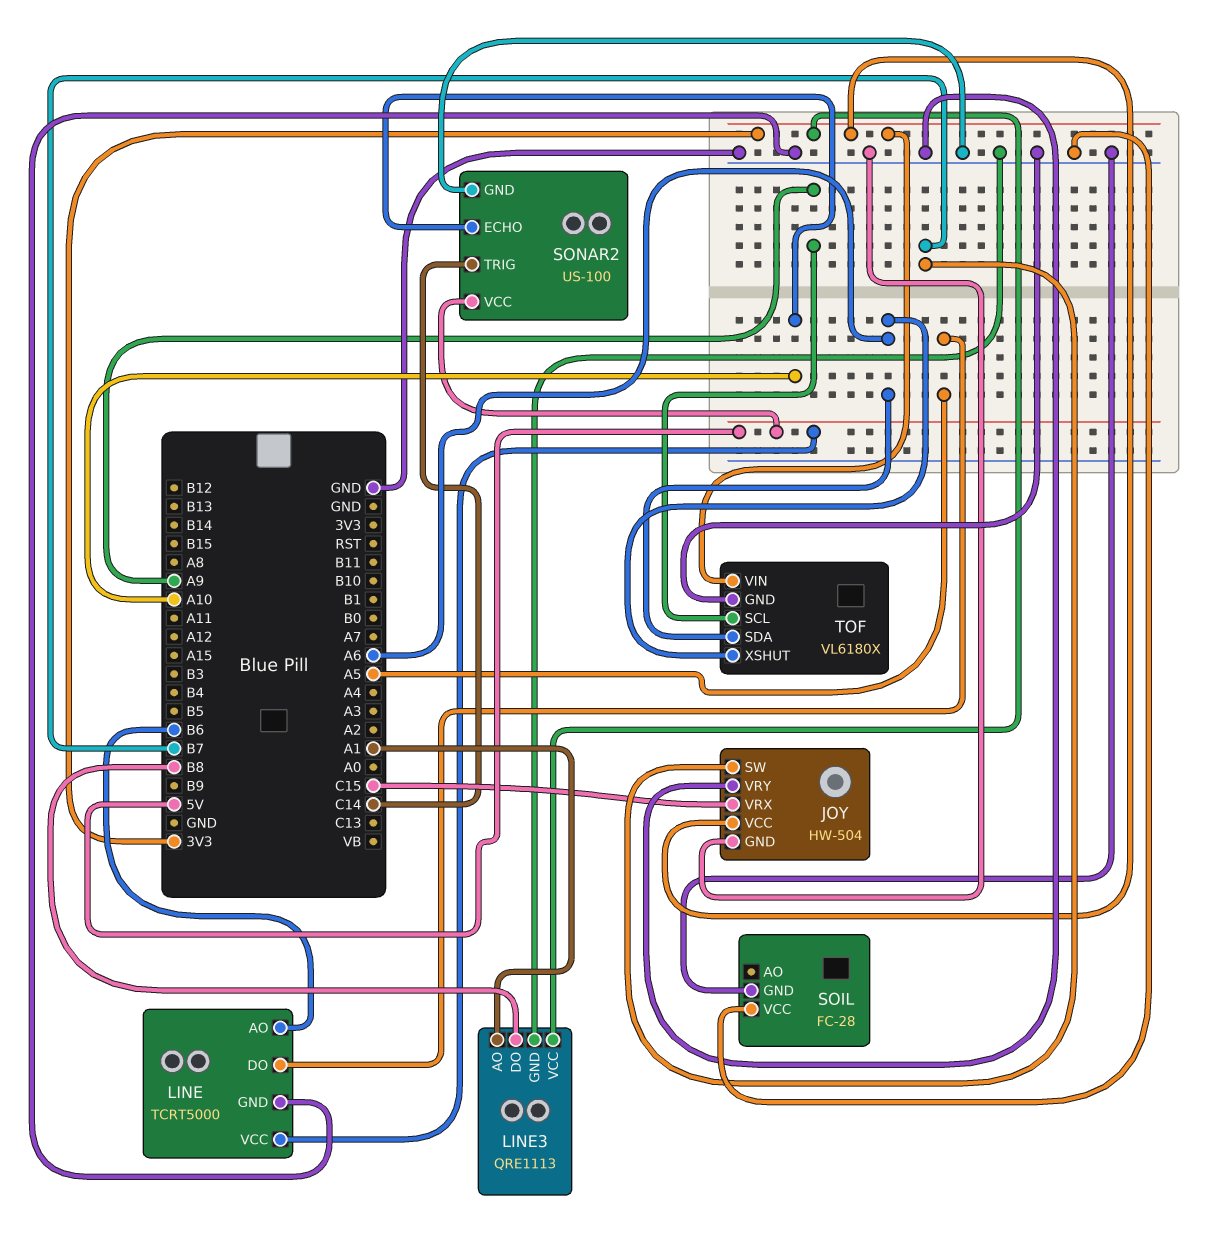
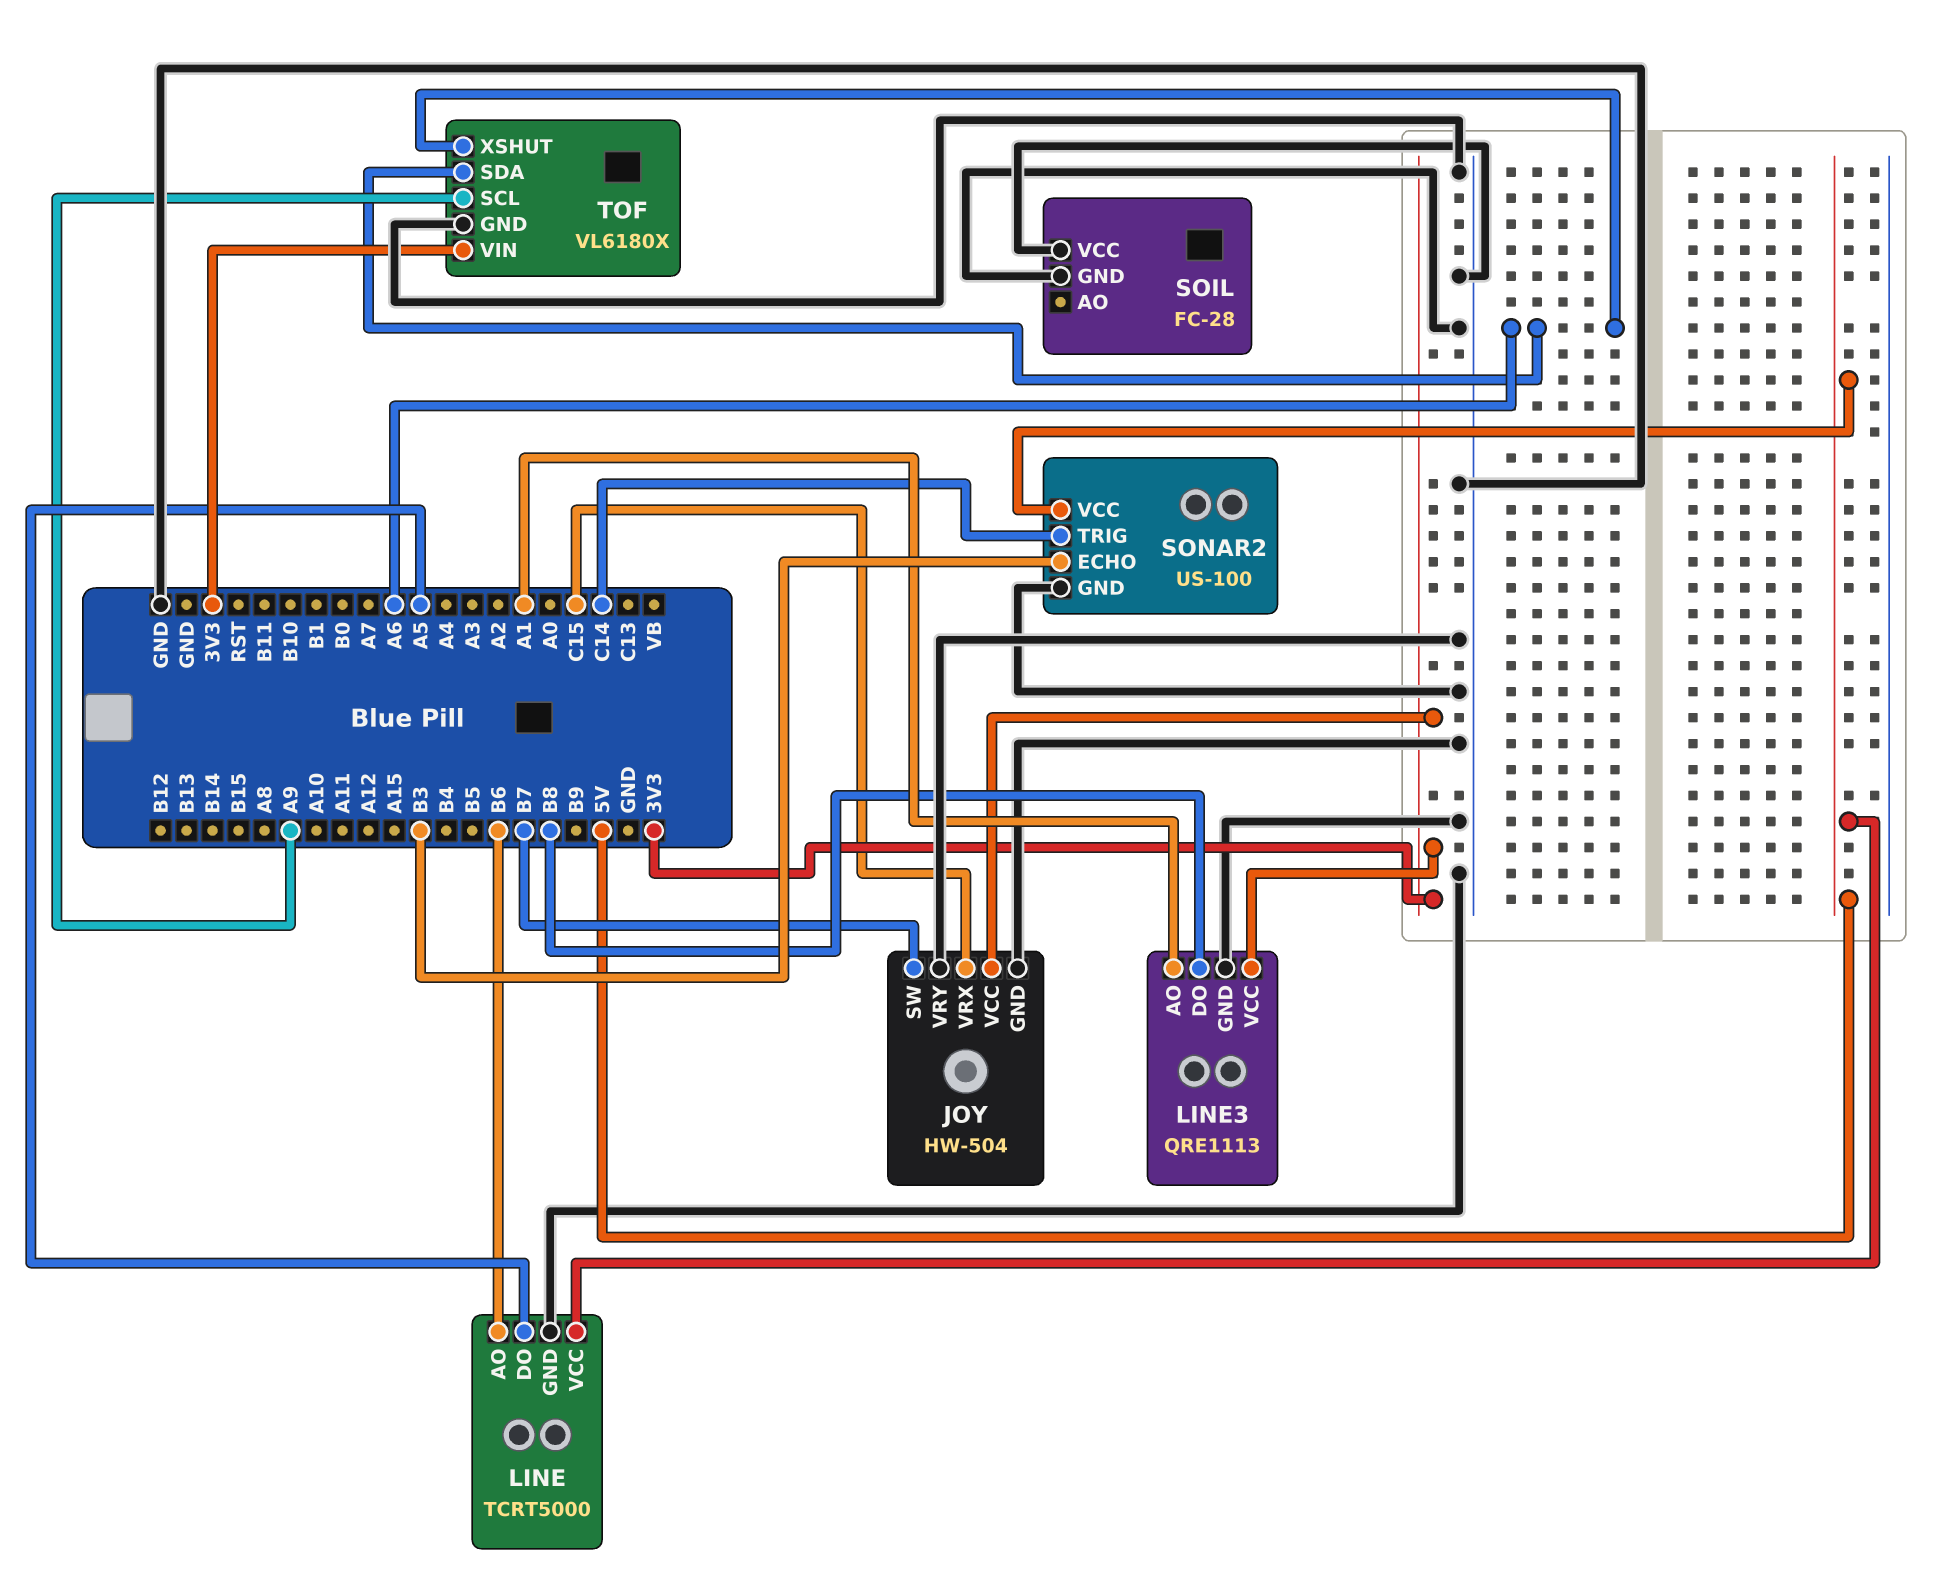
SONAR2 pin ECHO: A10 -> B3

